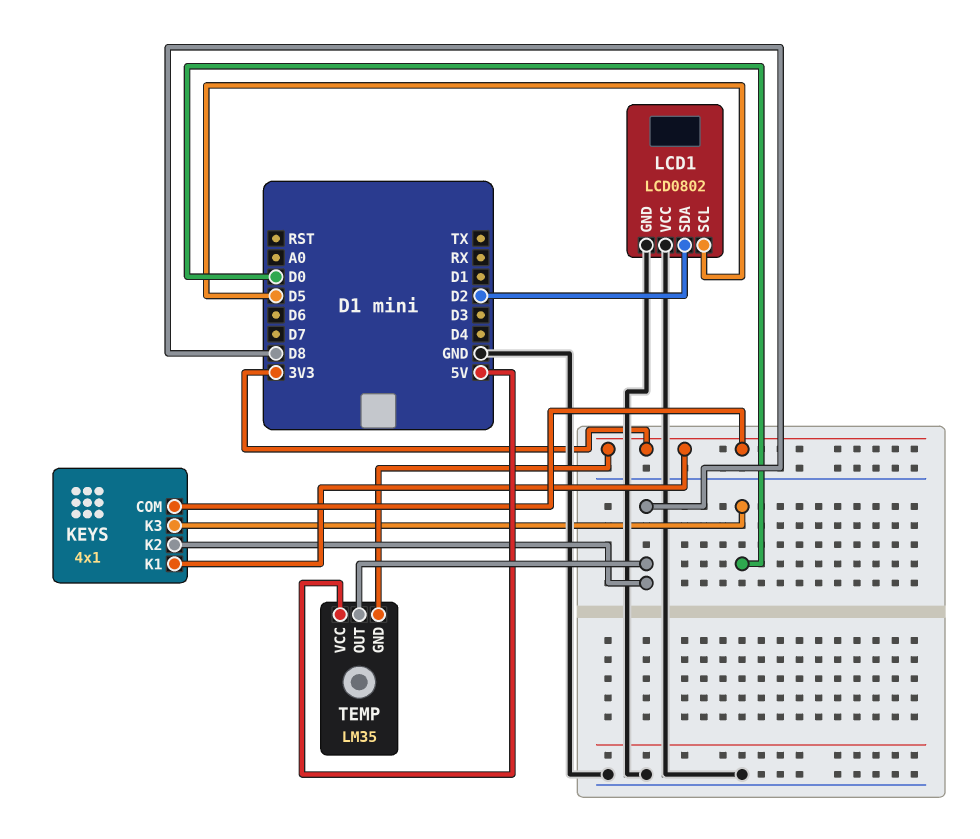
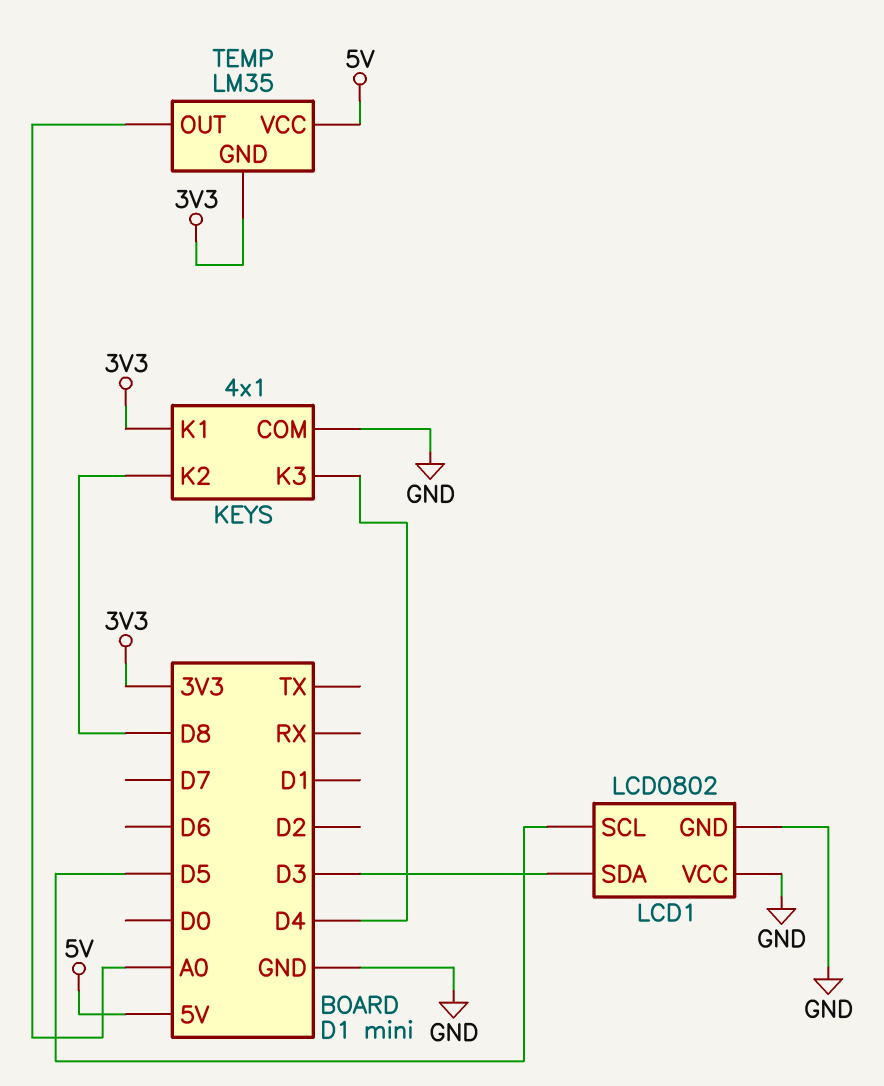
KEYS pin COM: 3V3 -> GND
KEYS pin K3: D0 -> D4
LCD1 pin SDA: D2 -> D3
TEMP pin OUT: D8 -> A0

